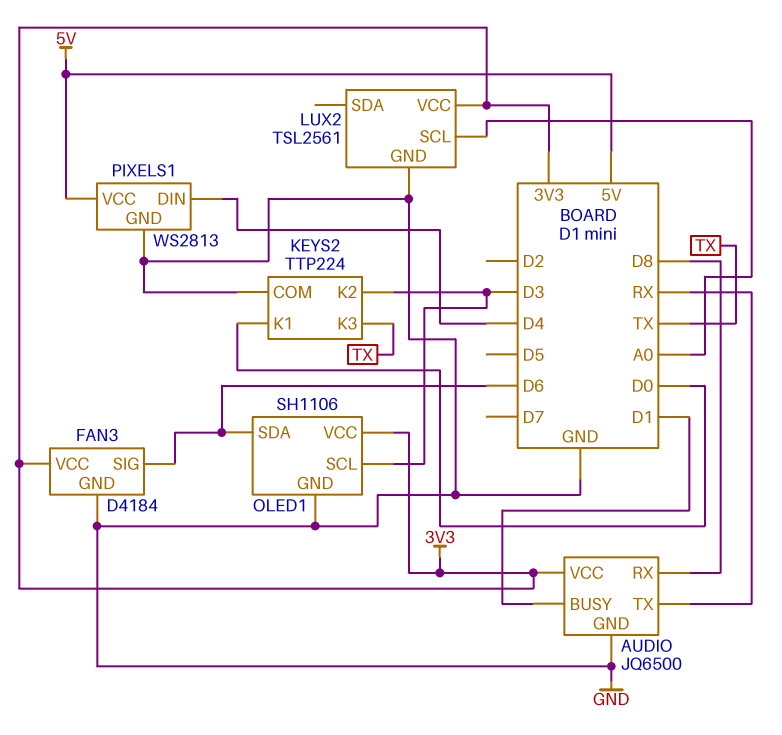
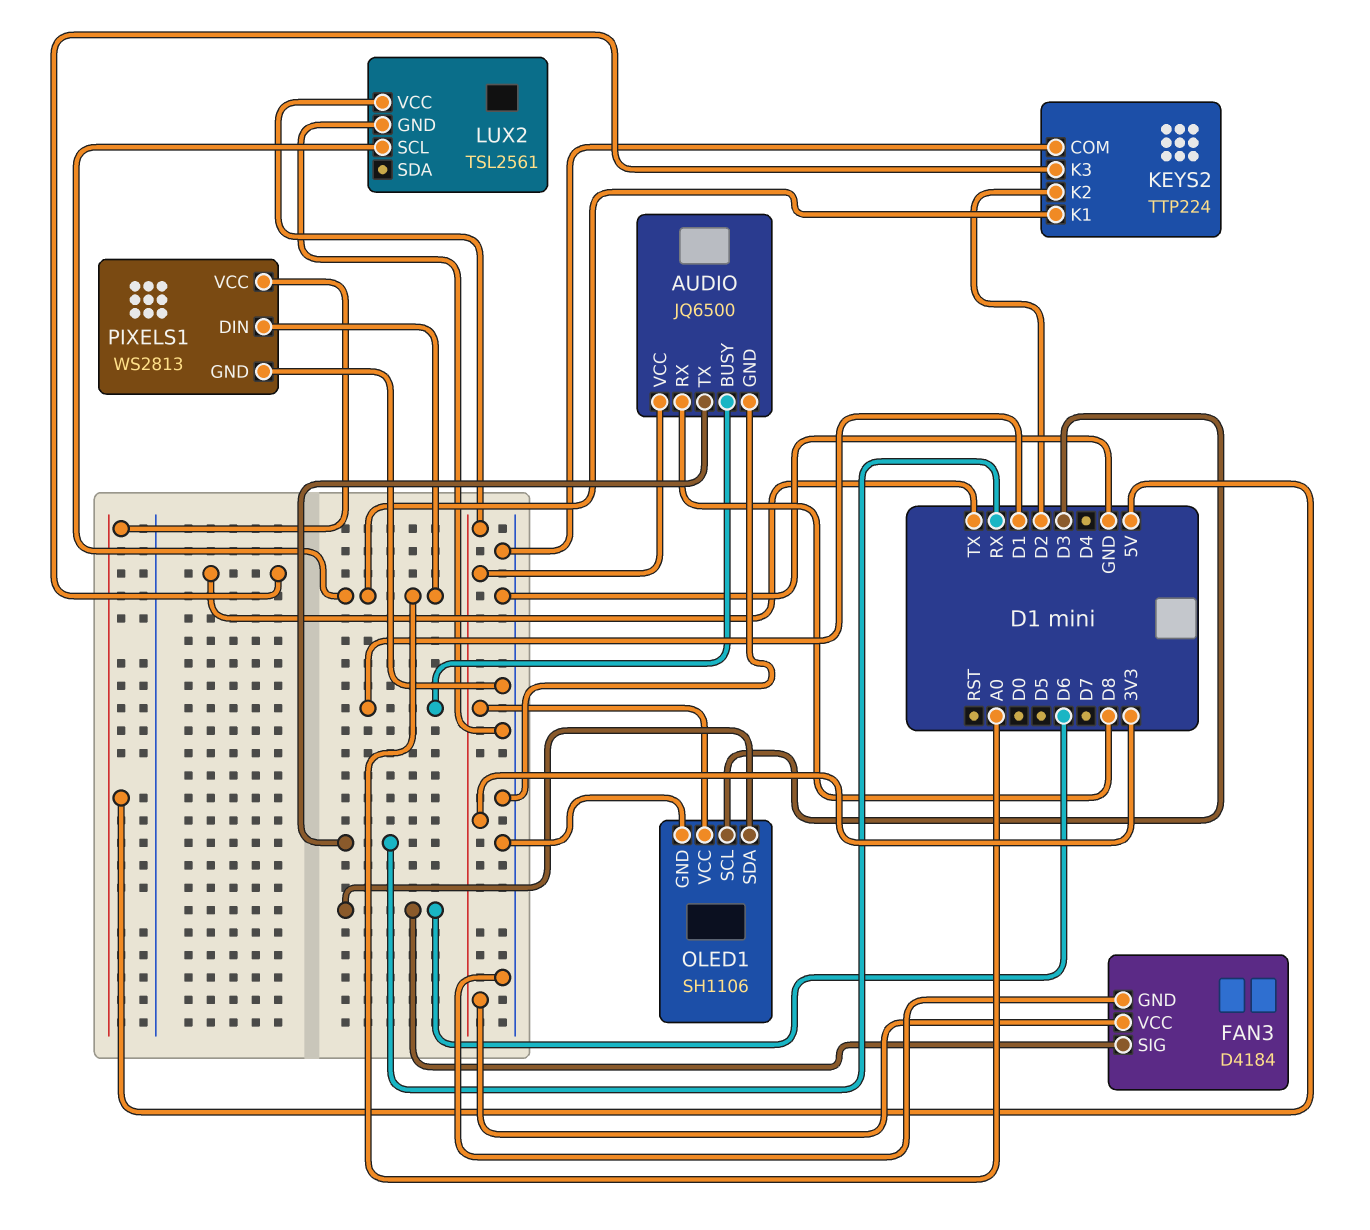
KEYS2 pin K1: D0 -> A0
KEYS2 pin K2: D3 -> D2
PIXELS1 pin DIN: D4 -> A0

